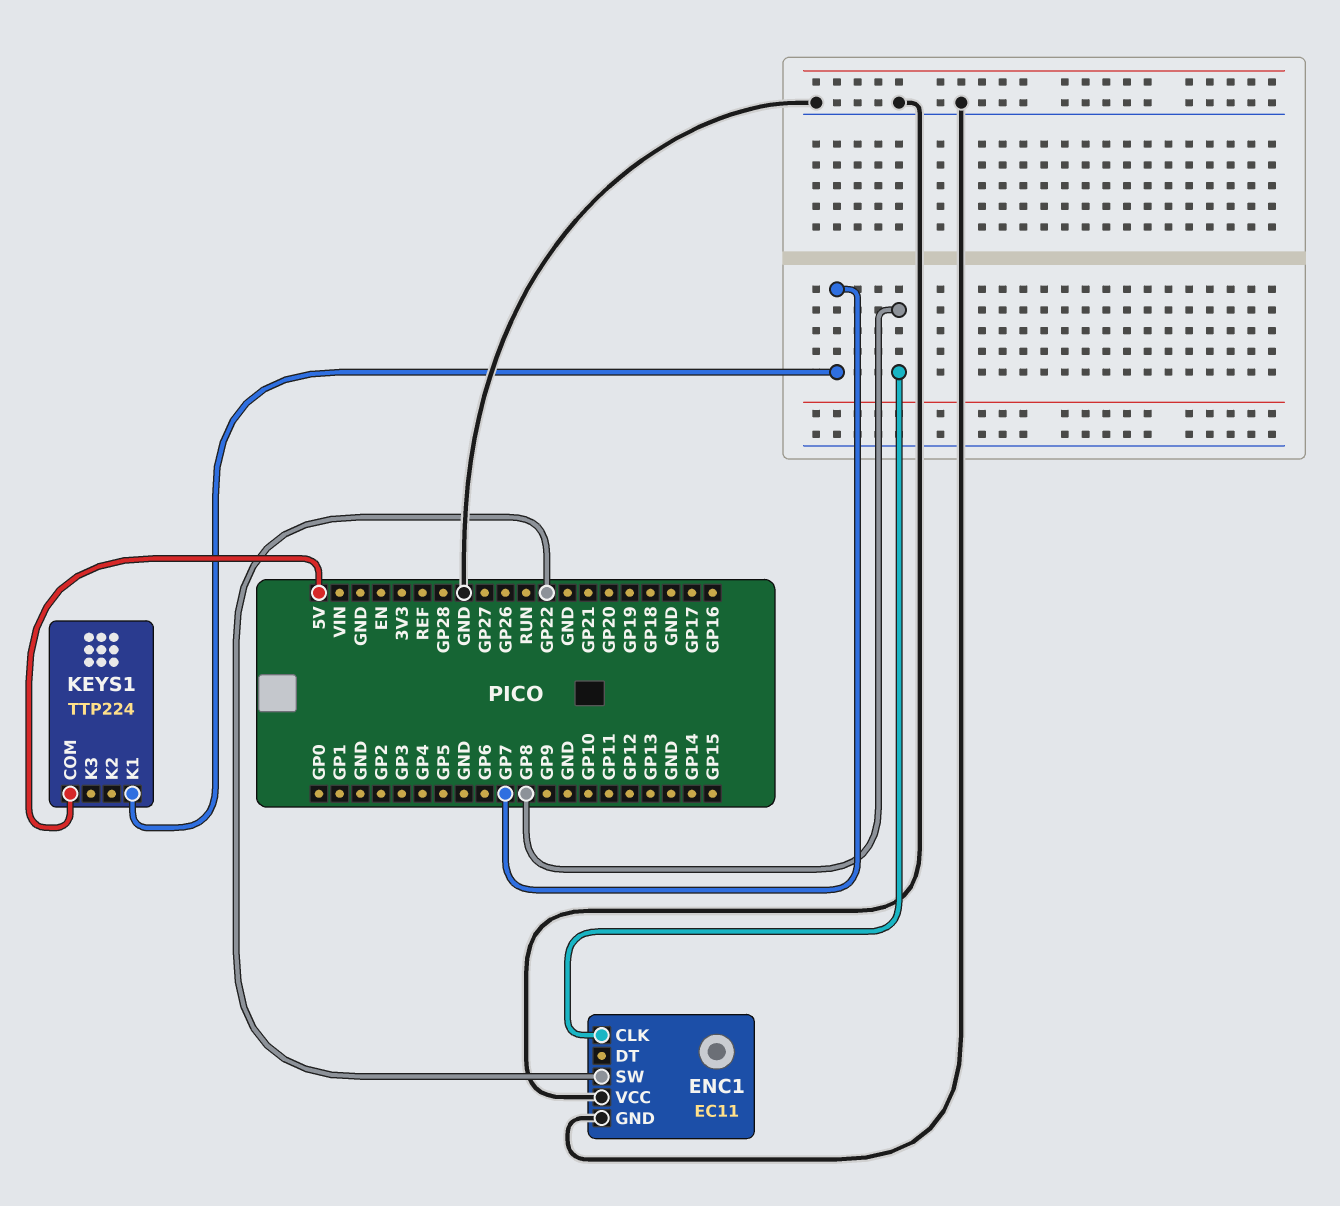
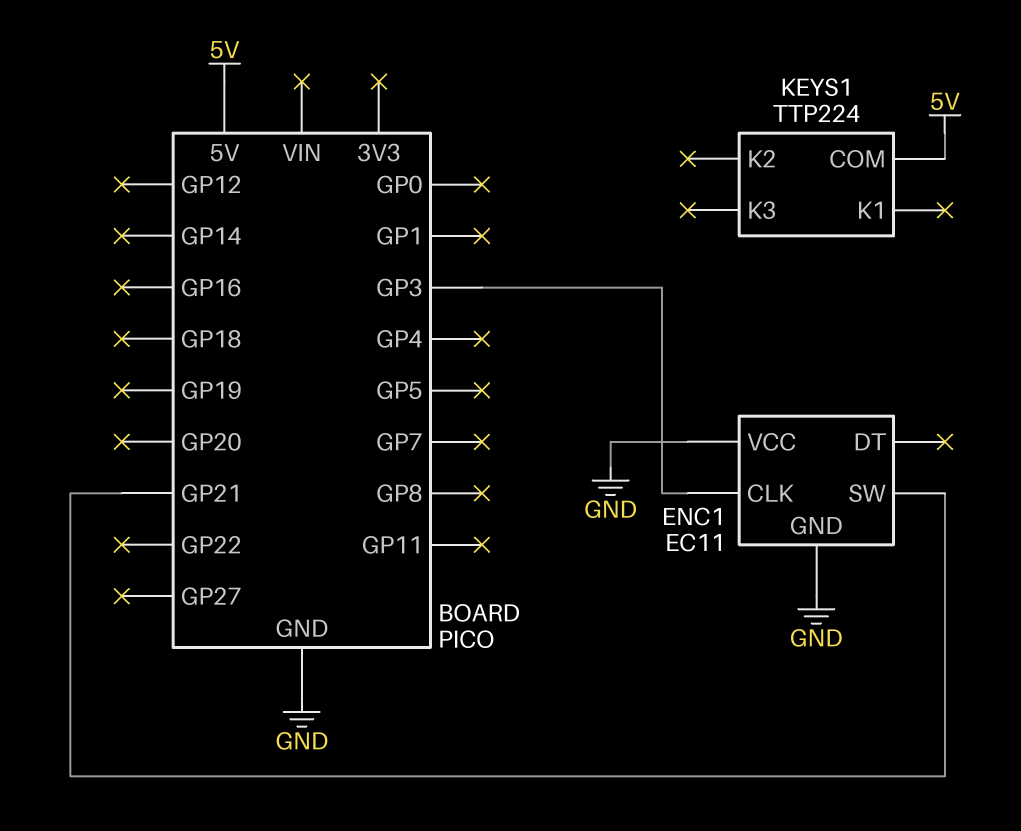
ENC1 pin CLK: GP8 -> GP3
ENC1 pin SW: GP22 -> GP21
KEYS1 pin K1: GP7 -> none

